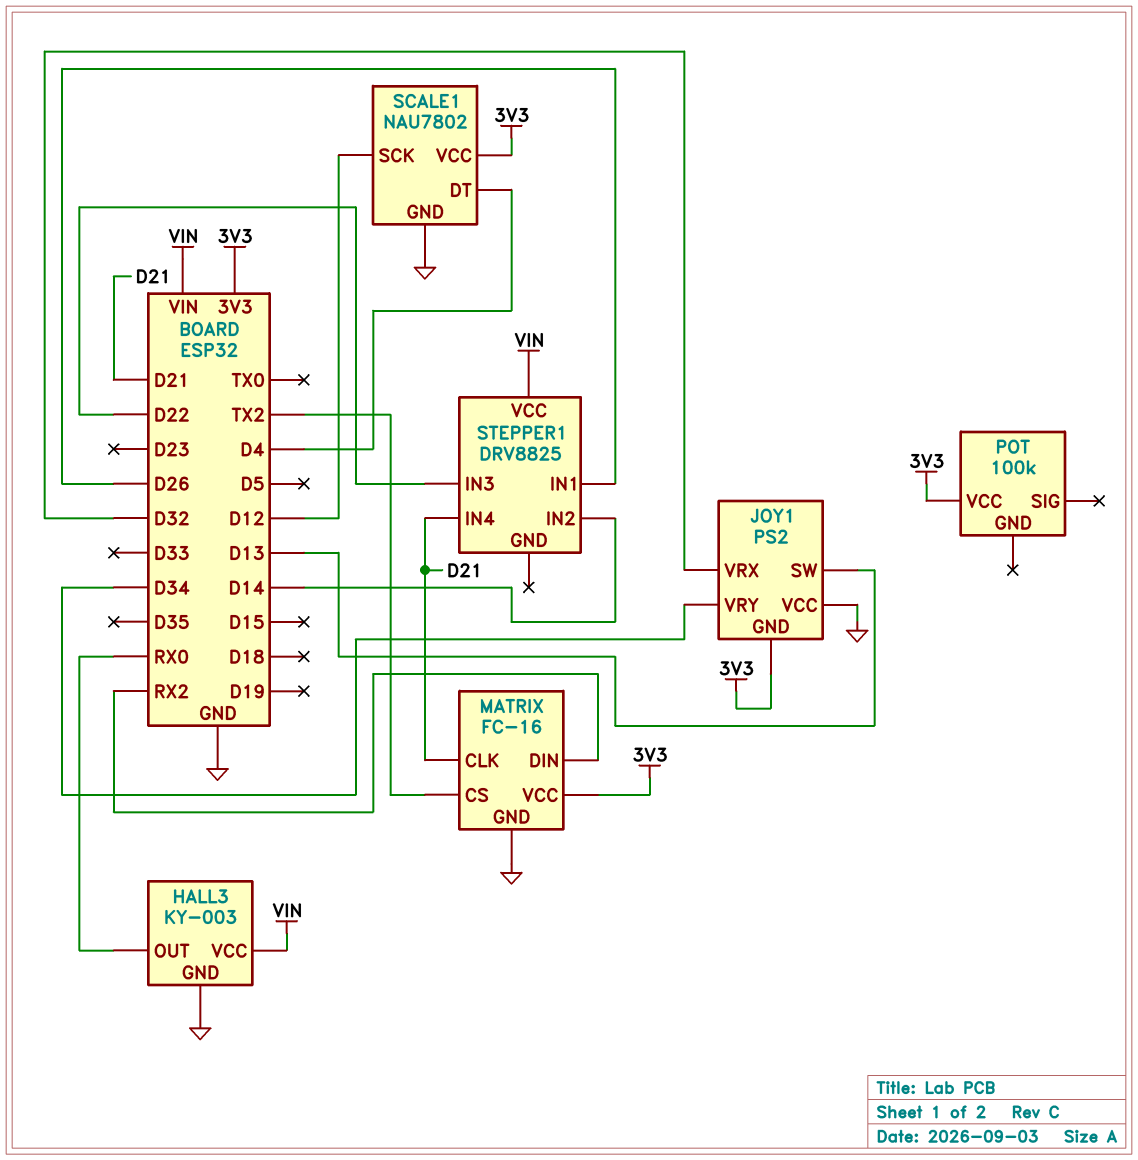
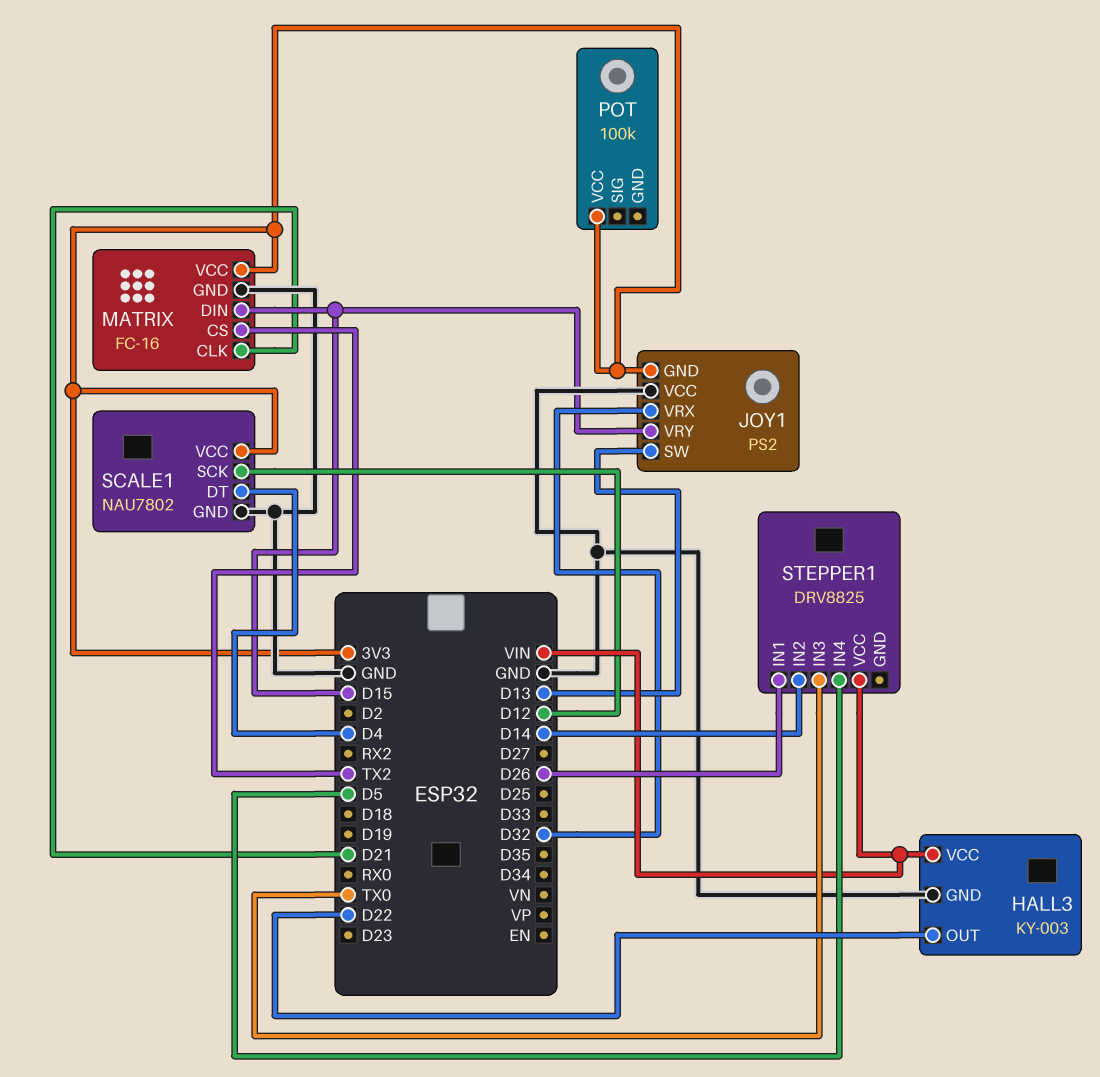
HALL3 pin OUT: RX0 -> D22
JOY1 pin VRY: D34 -> D15
MATRIX pin DIN: RX2 -> D15
STEPPER1 pin IN3: D22 -> TX0
STEPPER1 pin IN4: D21 -> D5

